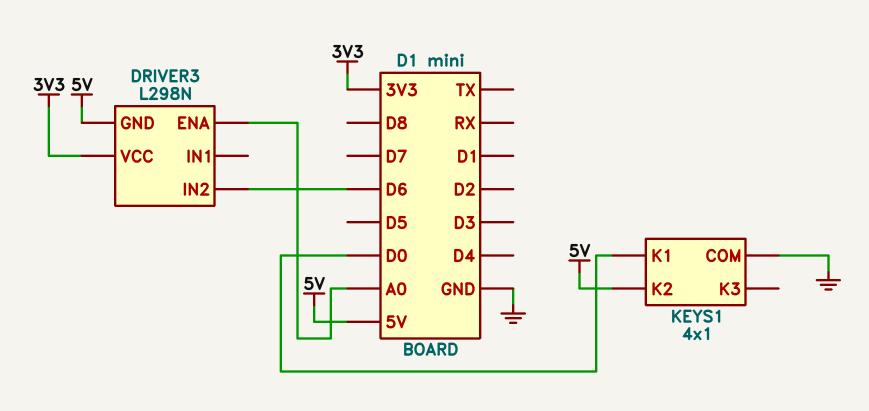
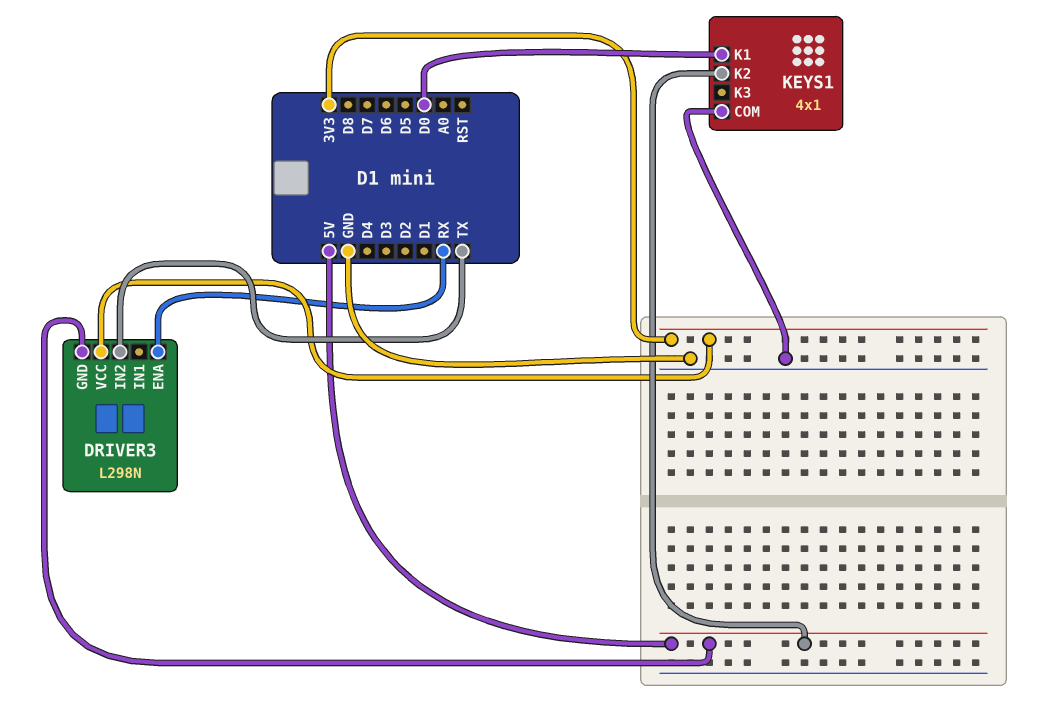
DRIVER3 pin ENA: A0 -> RX
DRIVER3 pin IN2: D6 -> TX

